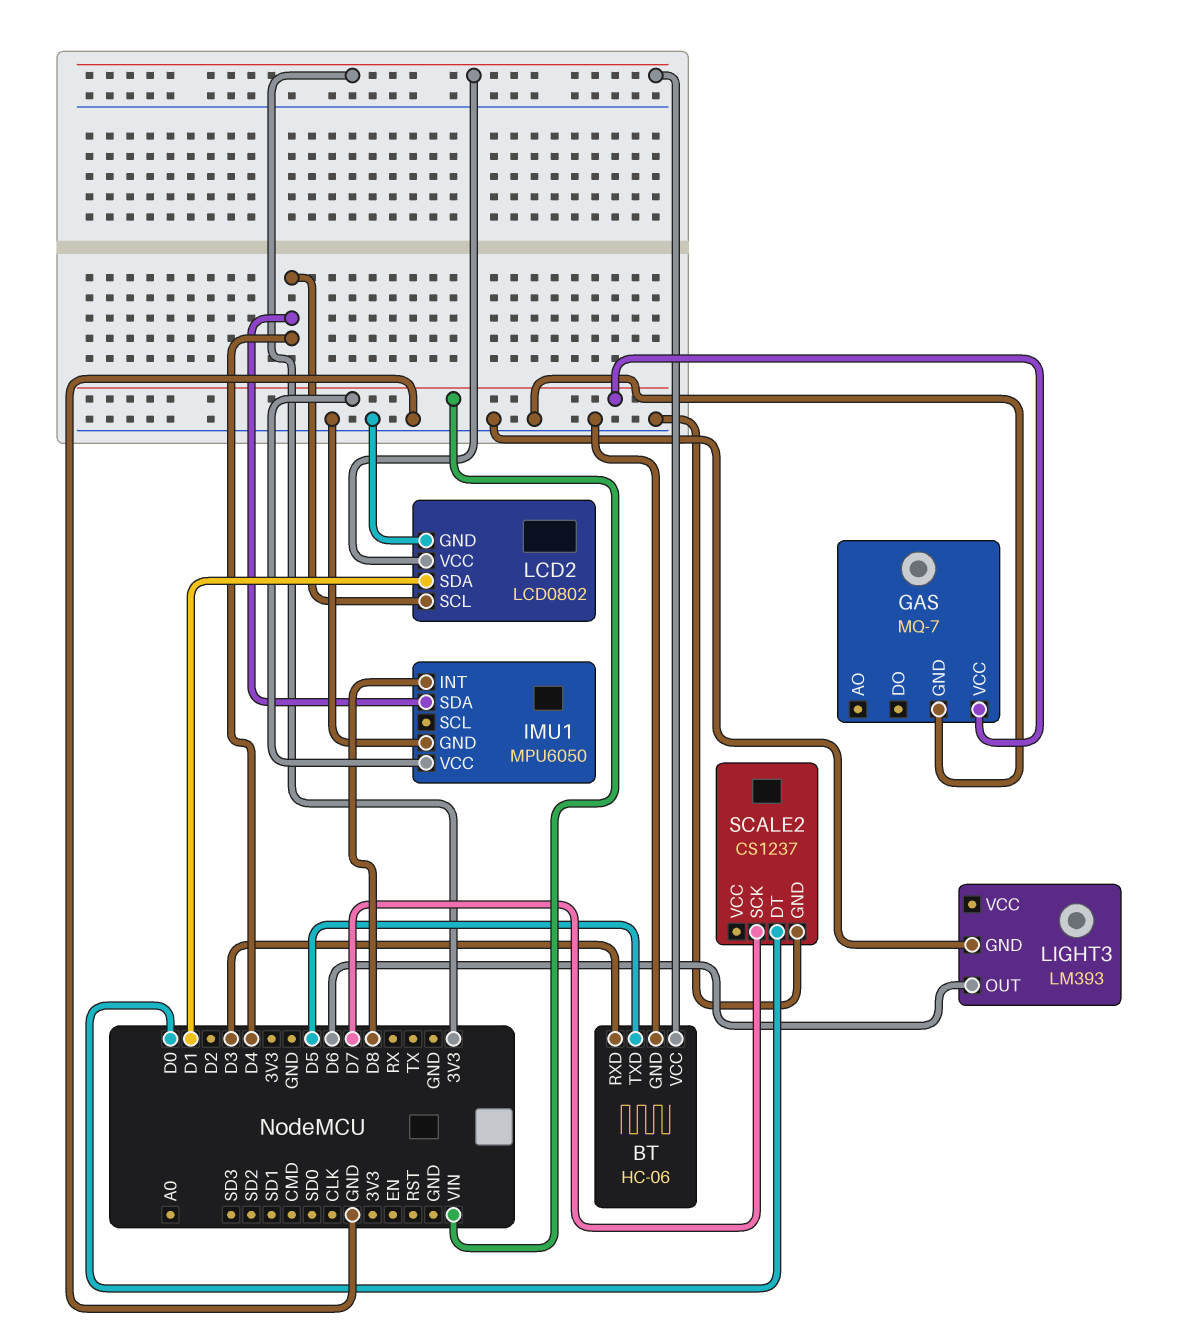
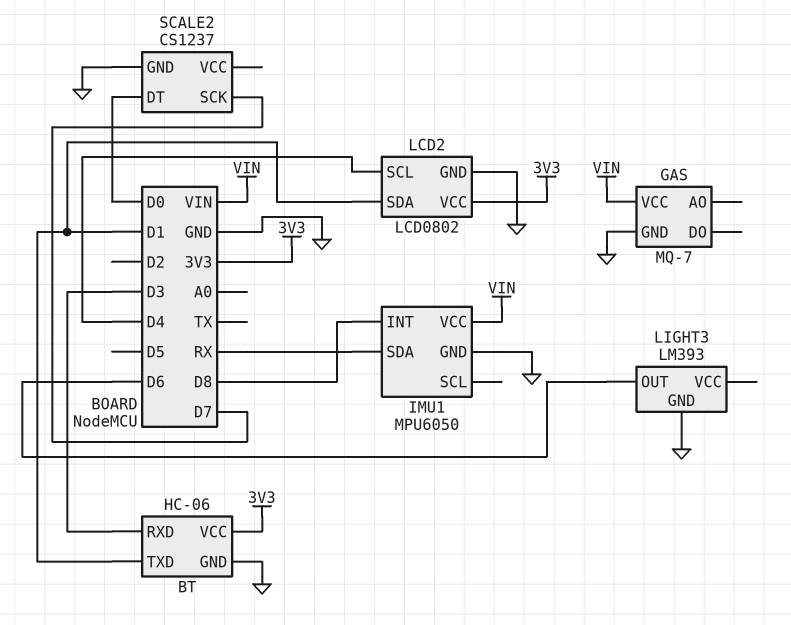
BT pin TXD: D5 -> D1
IMU1 pin SDA: D4 -> RX

